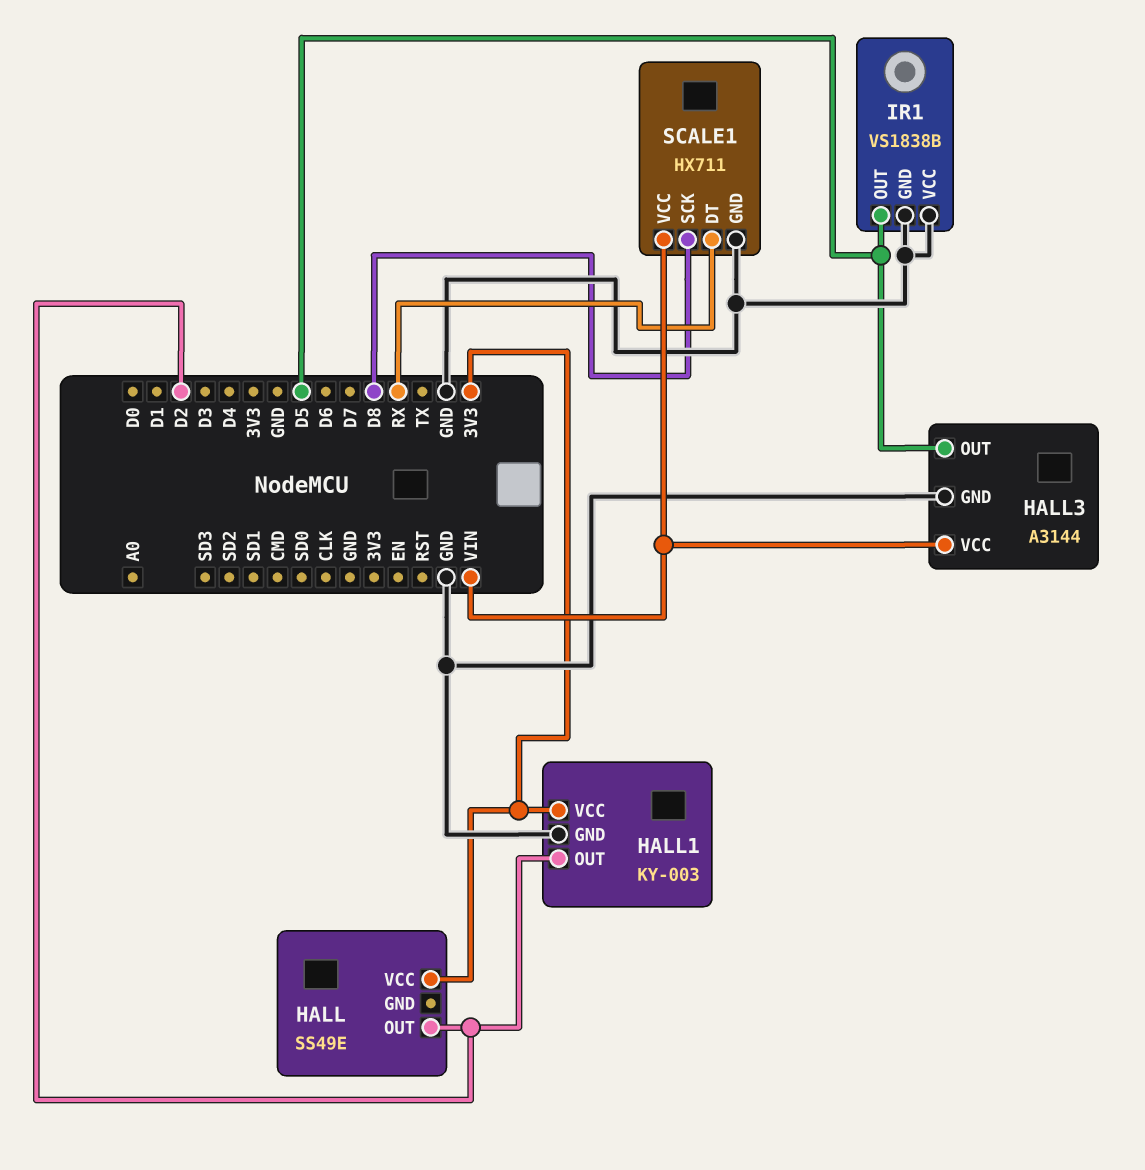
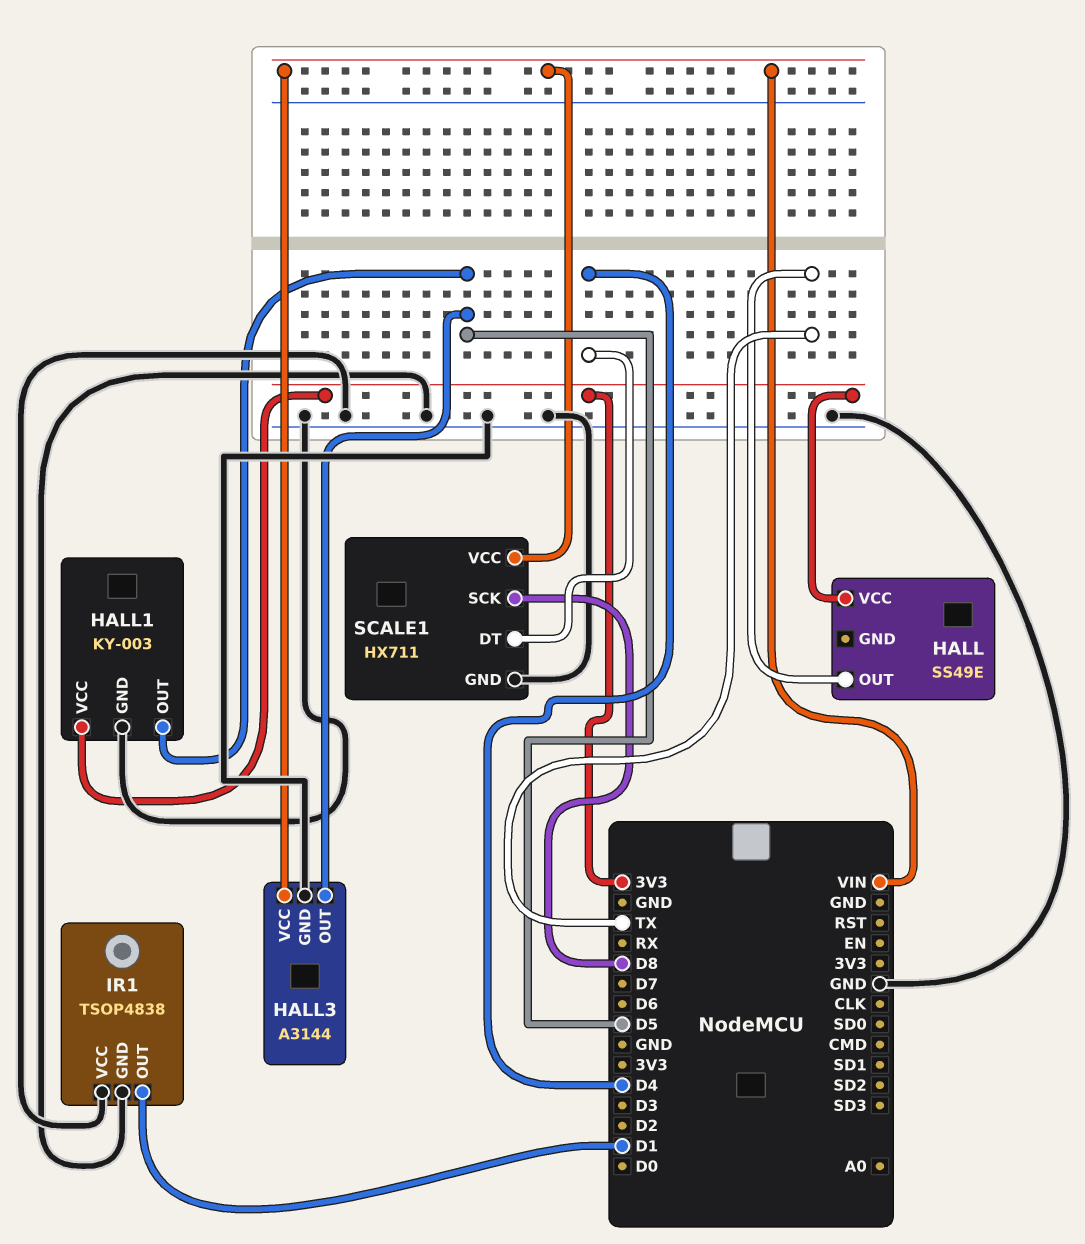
HALL pin OUT: D2 -> TX
HALL1 pin OUT: D2 -> D5
IR1: VS1838B -> TSOP4838
IR1 pin OUT: D5 -> D1
SCALE1 pin DT: RX -> D4

